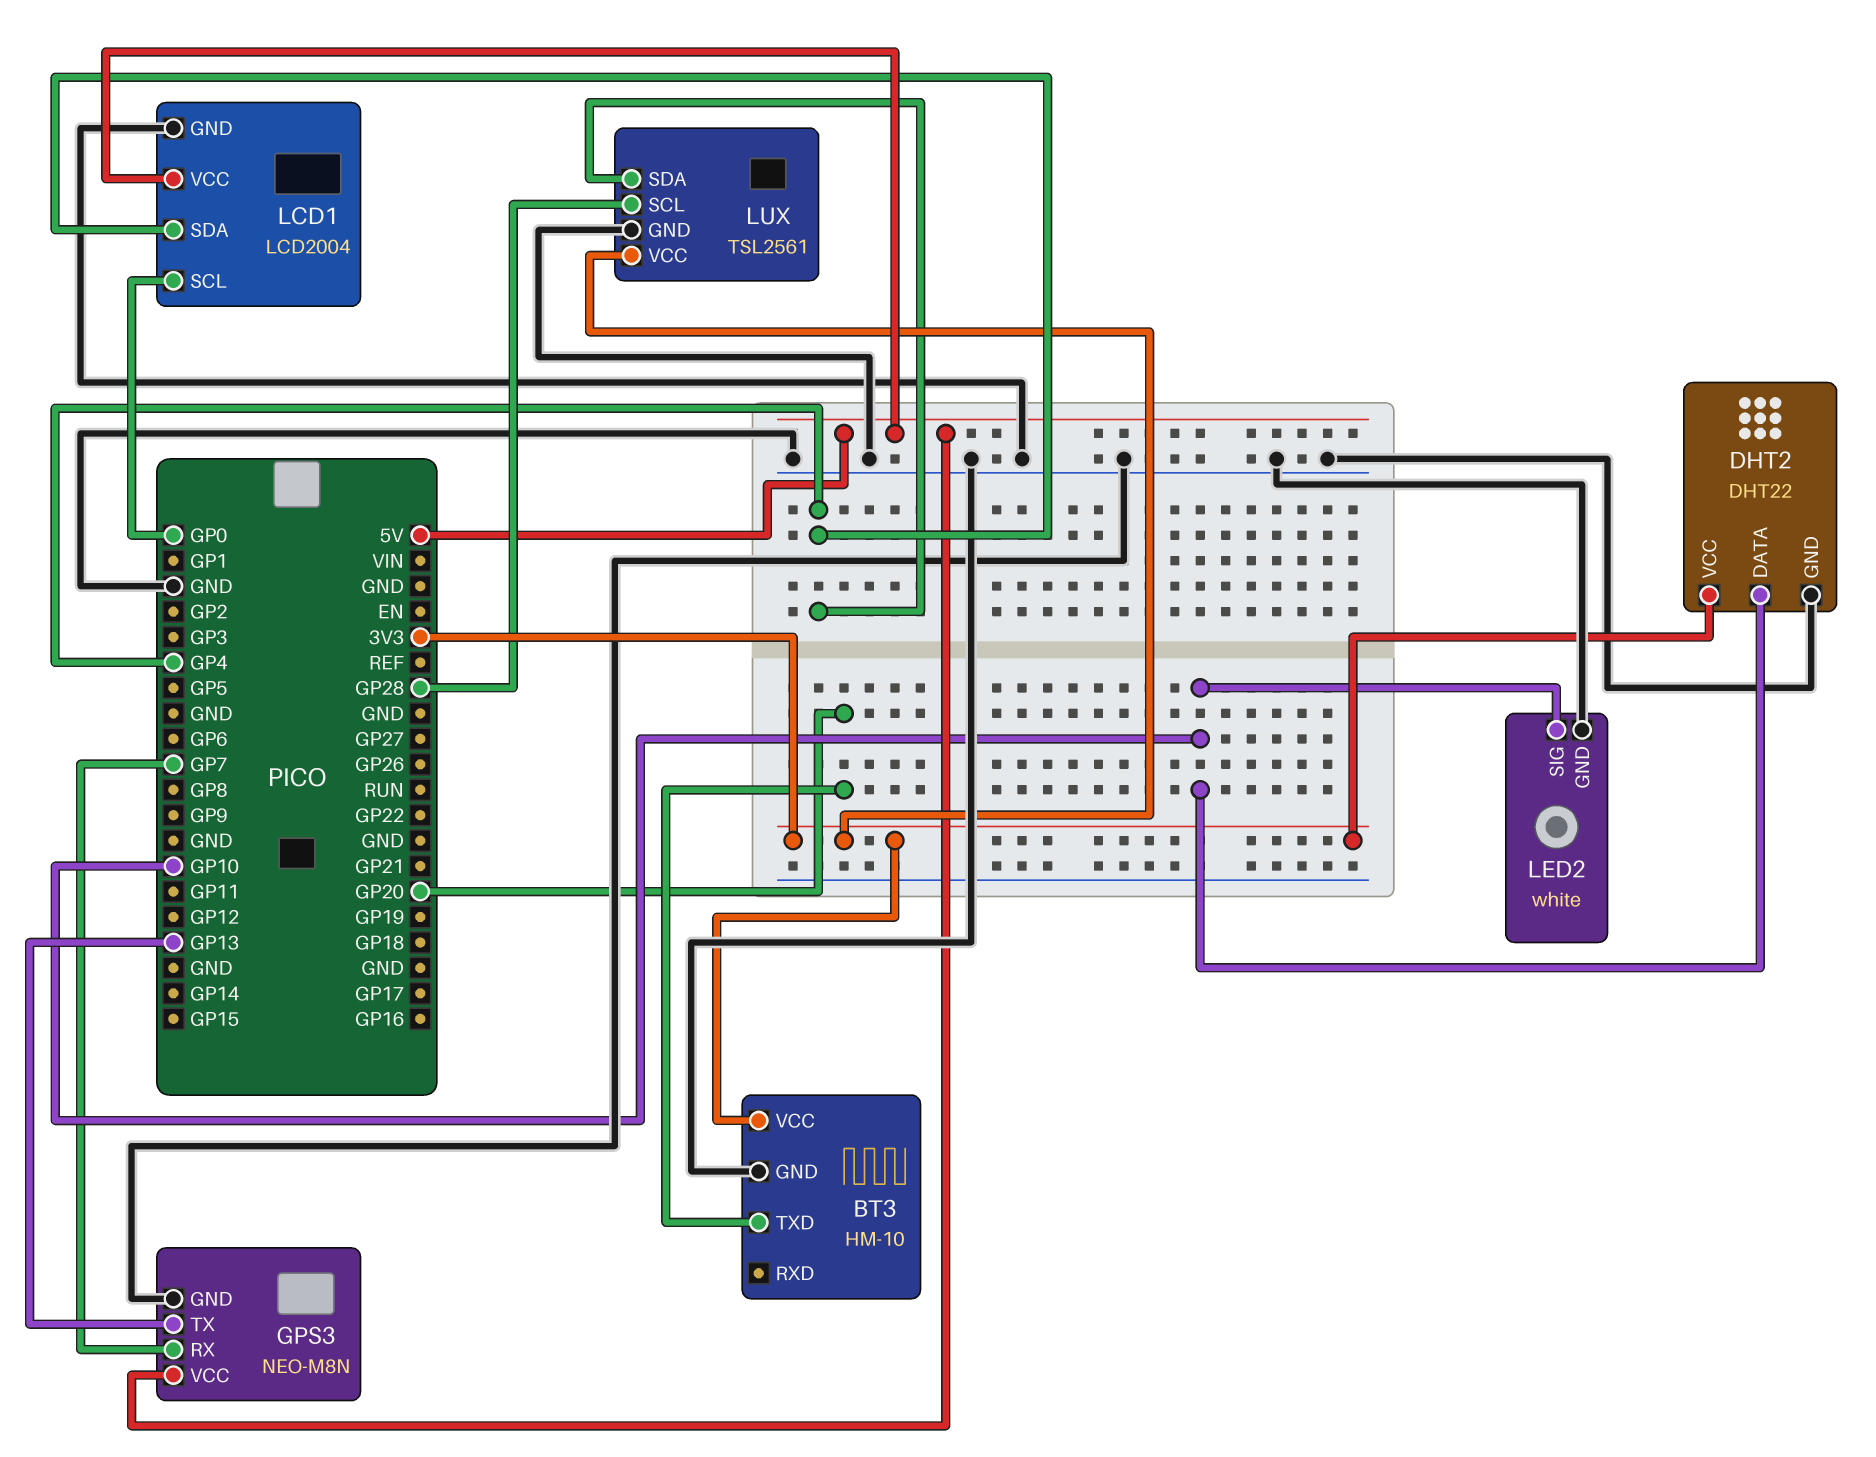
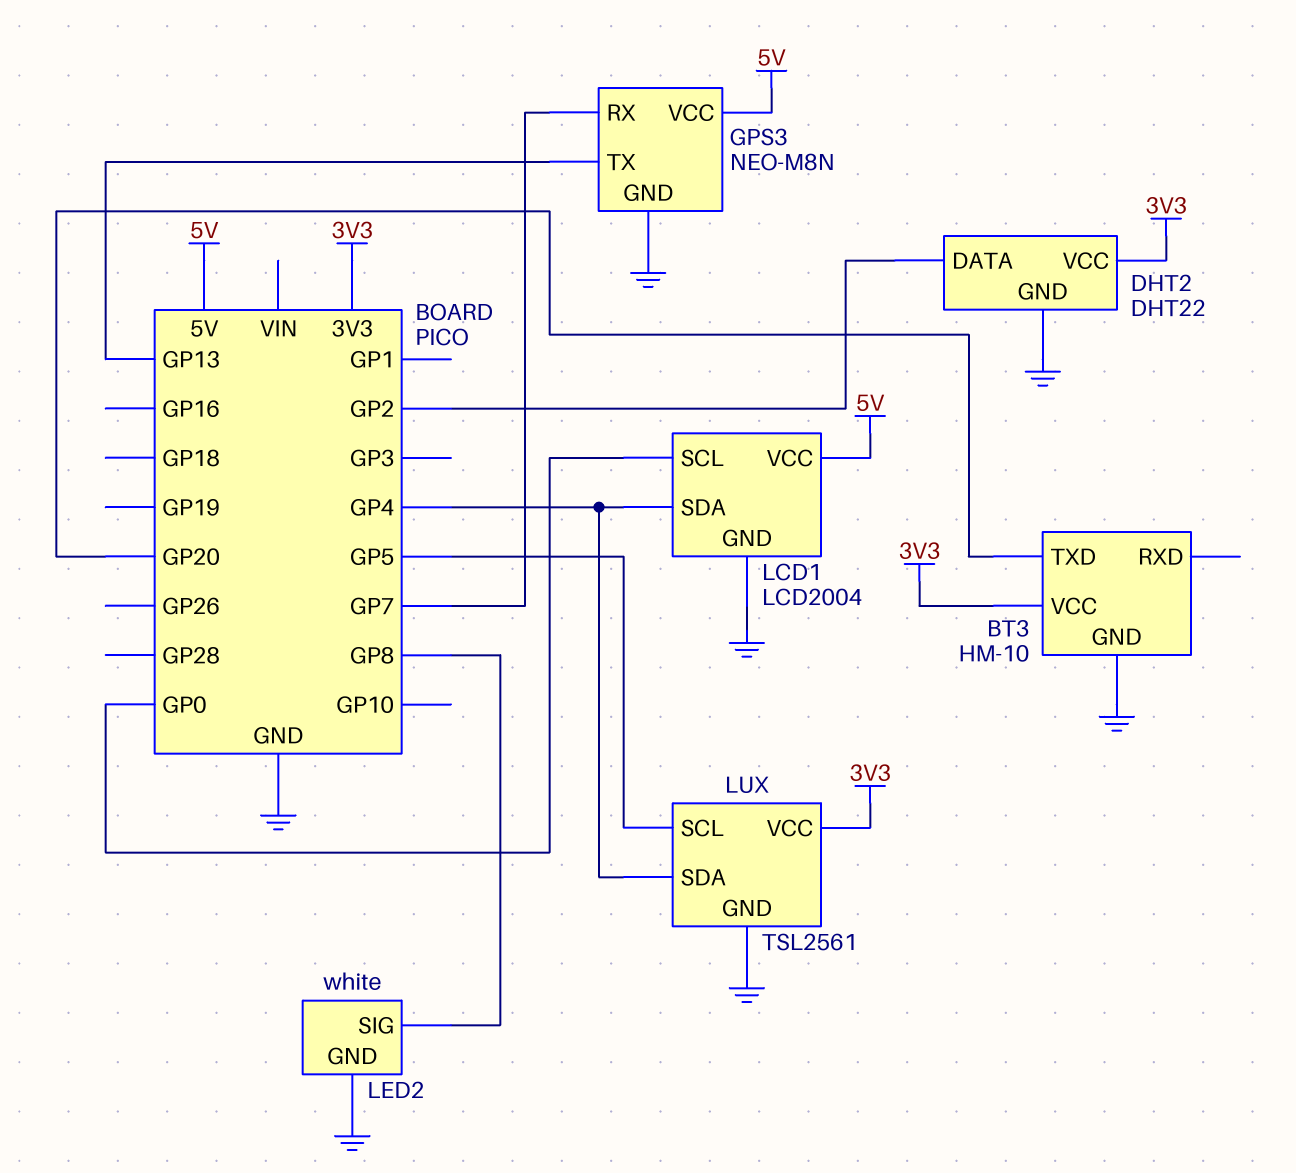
DHT2 pin DATA: GP10 -> GP2
LED2 pin SIG: GP10 -> GP8
LUX pin SCL: GP28 -> GP5

